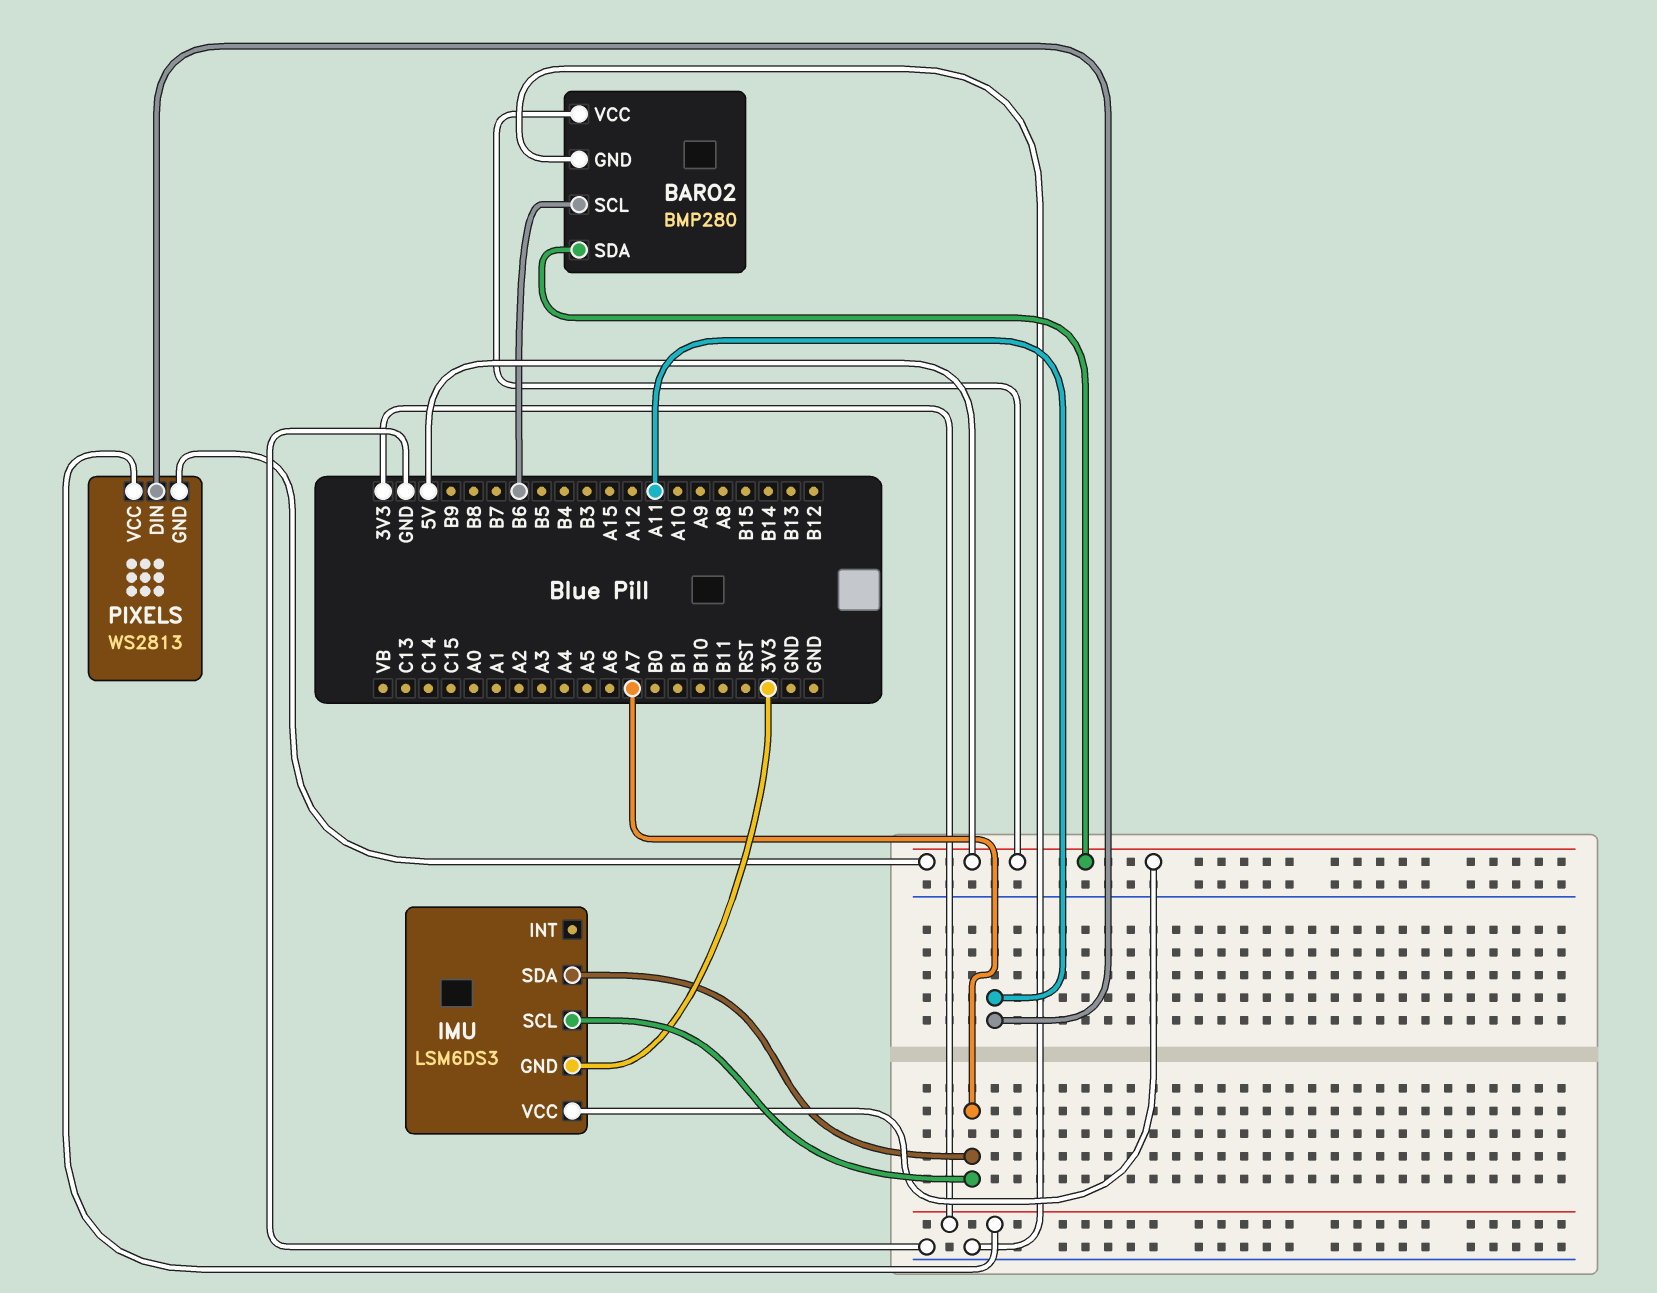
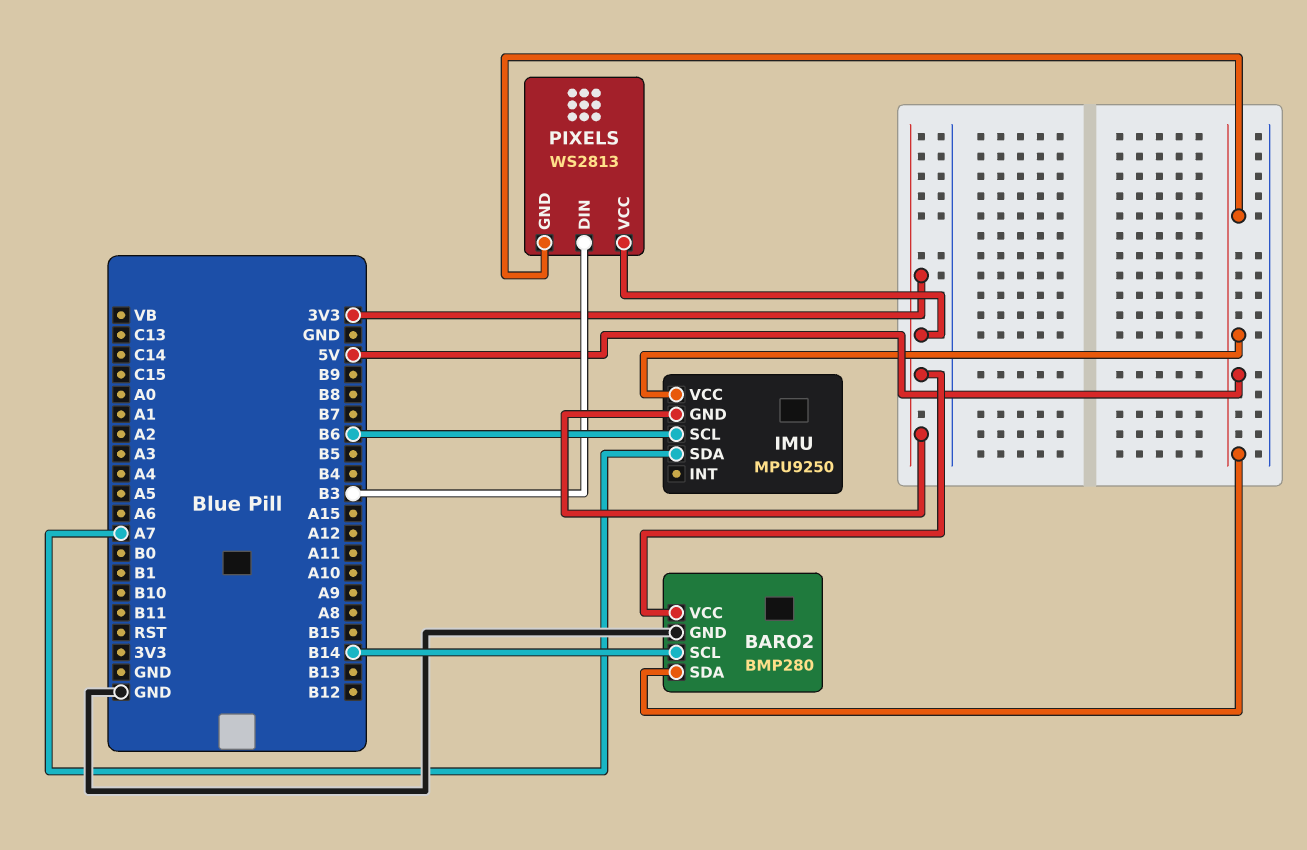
BARO2 pin SCL: B6 -> B14
BARO2 pin VCC: 5V -> 3V3
IMU: LSM6DS3 -> MPU9250
IMU pin SCL: A7 -> B6
PIXELS pin DIN: A11 -> B3

